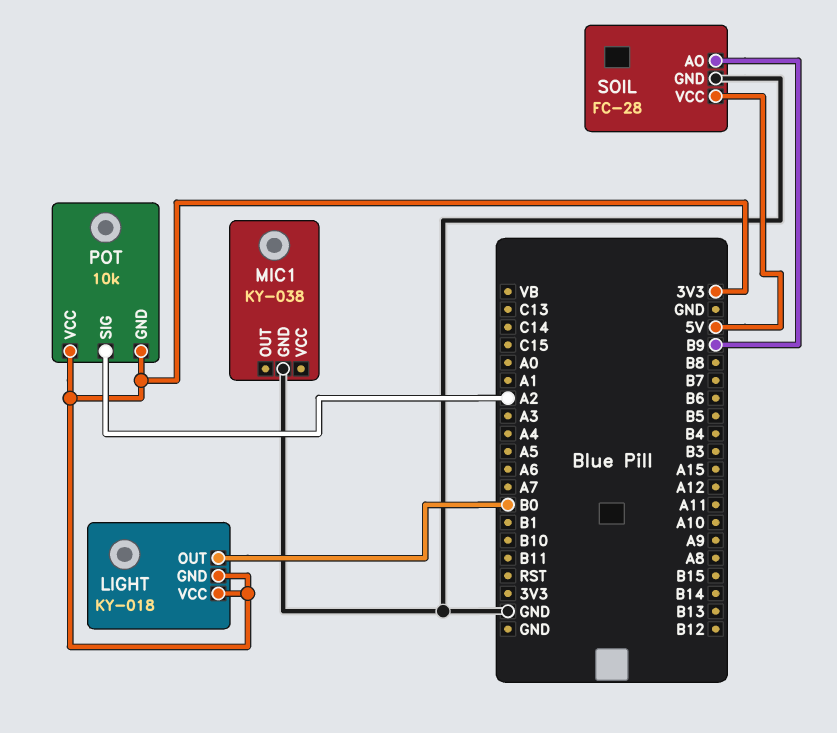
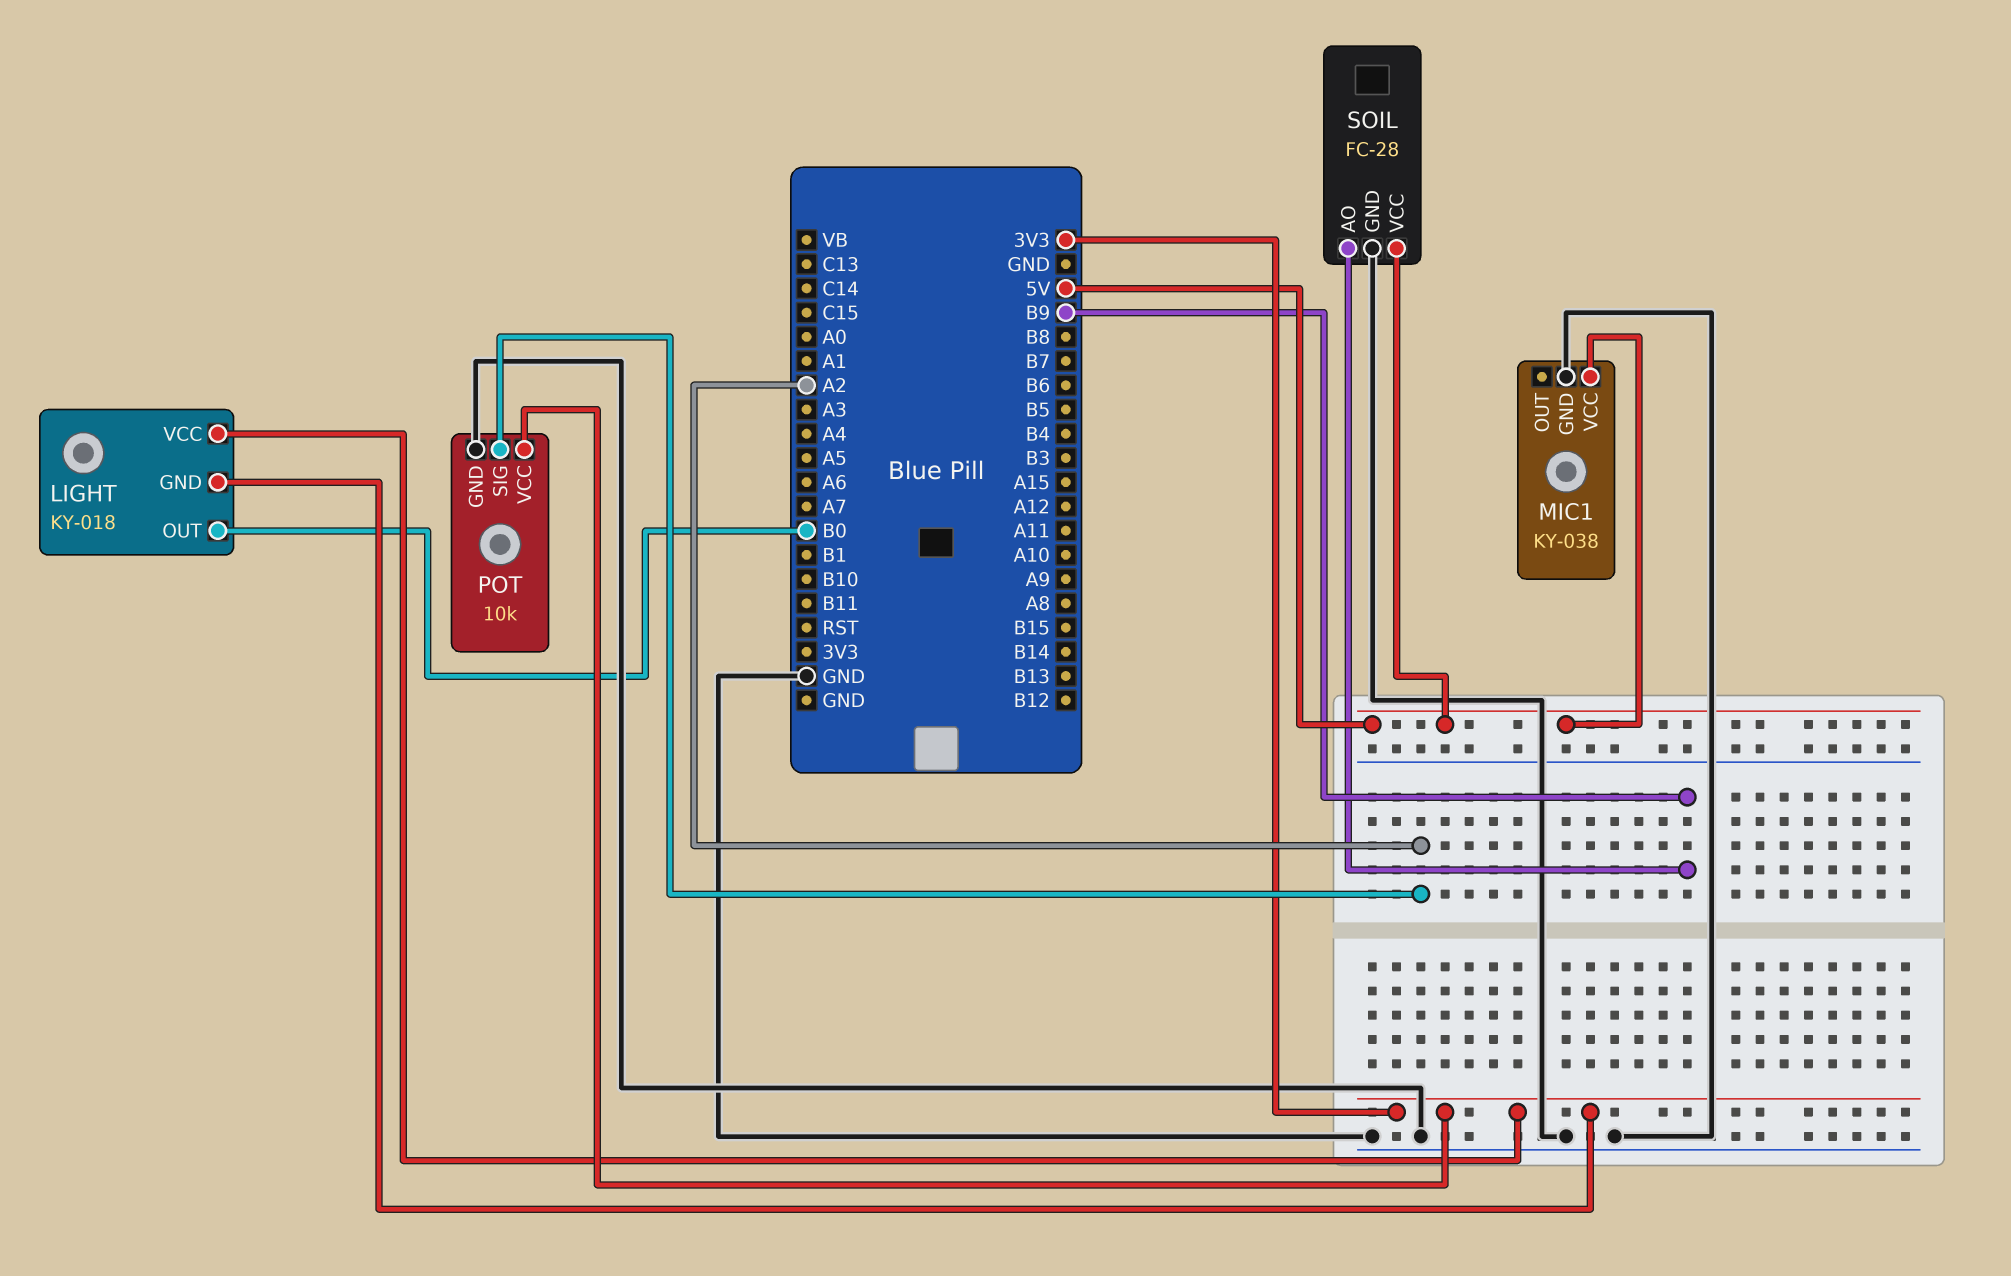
MIC1 pin VCC: none -> 5V
POT pin GND: 3V3 -> GND

